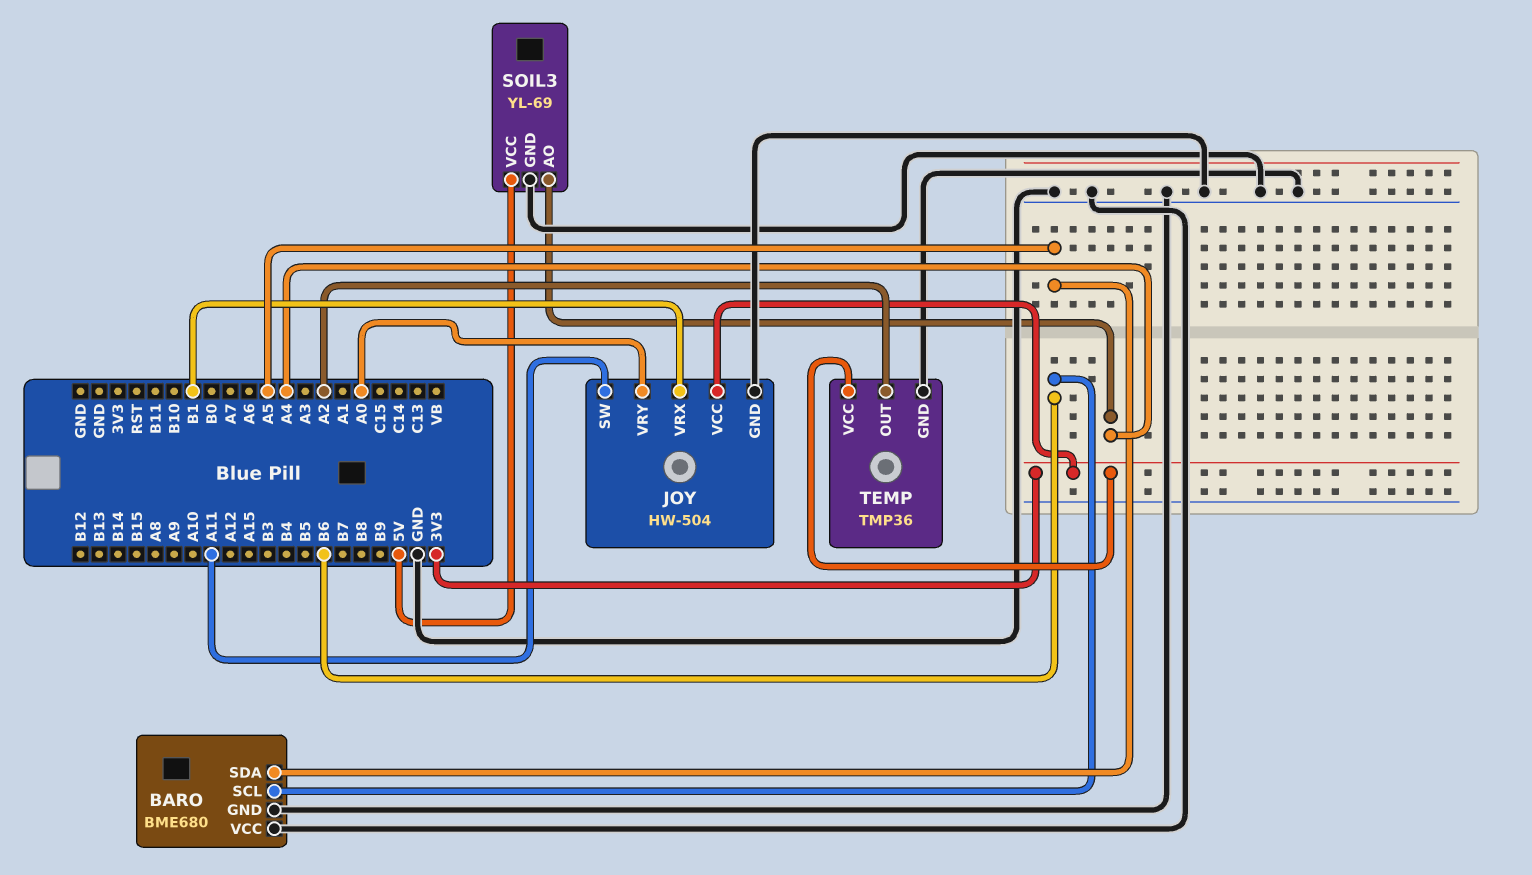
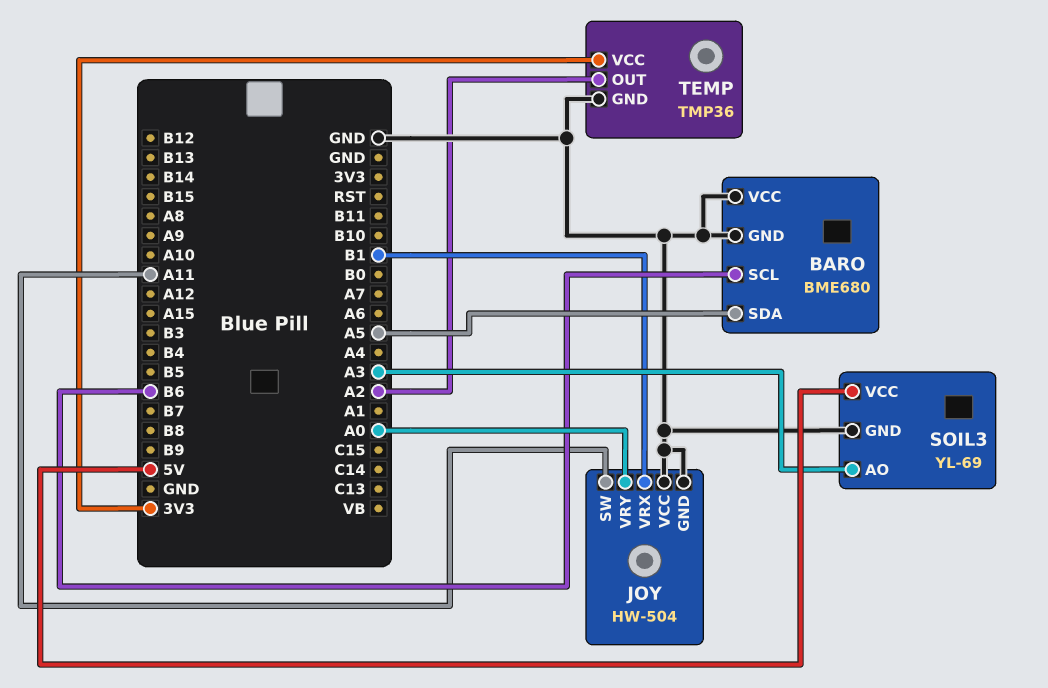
JOY pin VCC: 3V3 -> GND
SOIL3 pin AO: A4 -> A3

